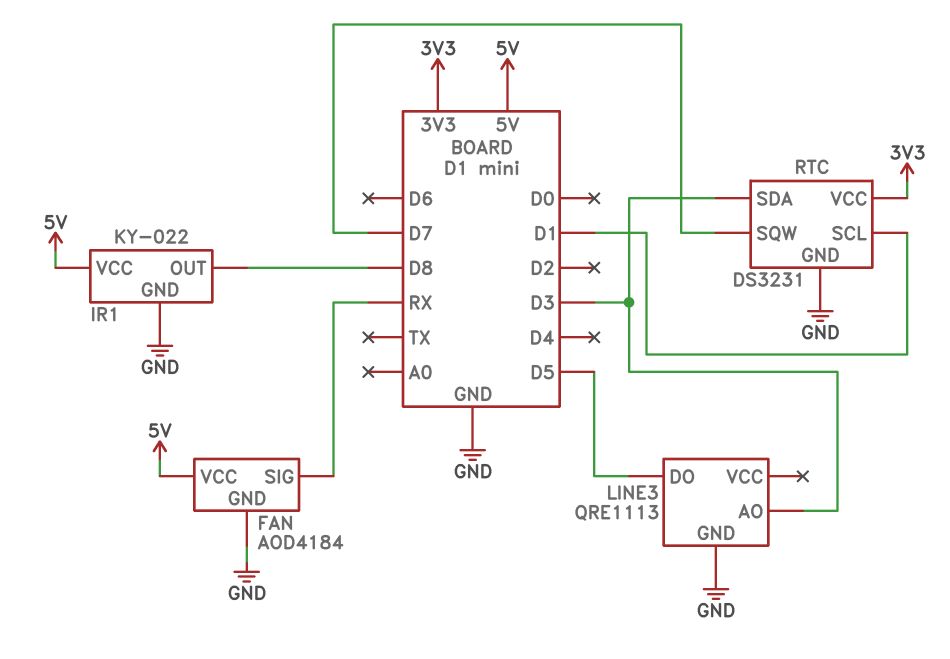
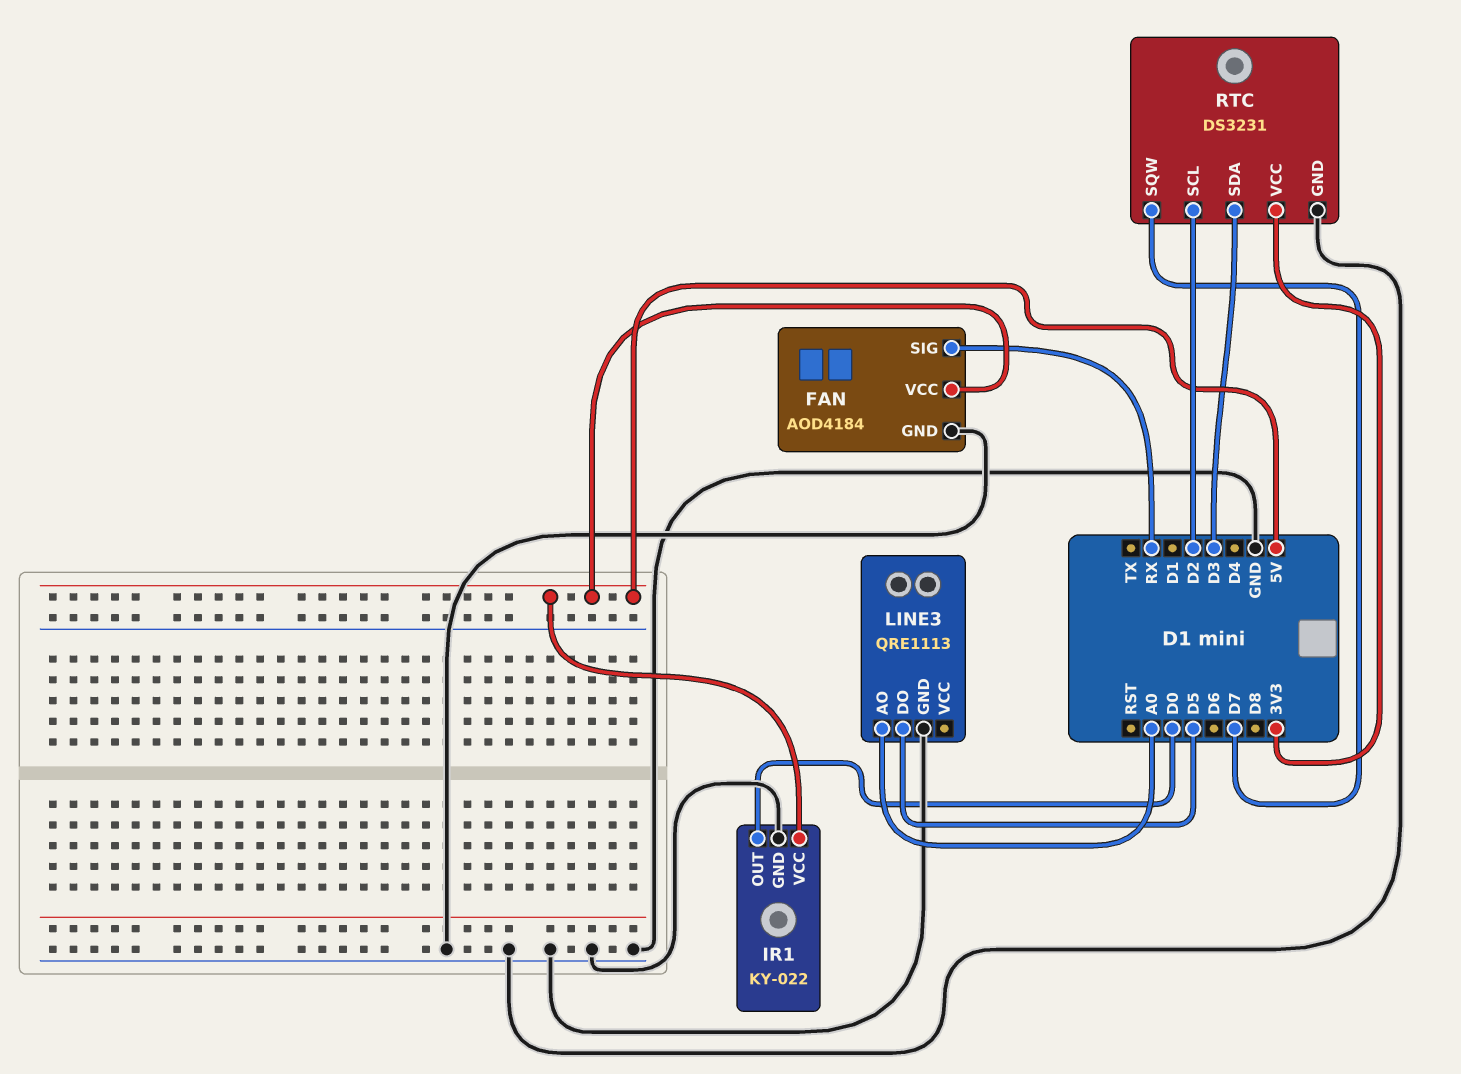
IR1 pin OUT: D8 -> D0
LINE3 pin AO: D3 -> A0
RTC pin SCL: D1 -> D2

